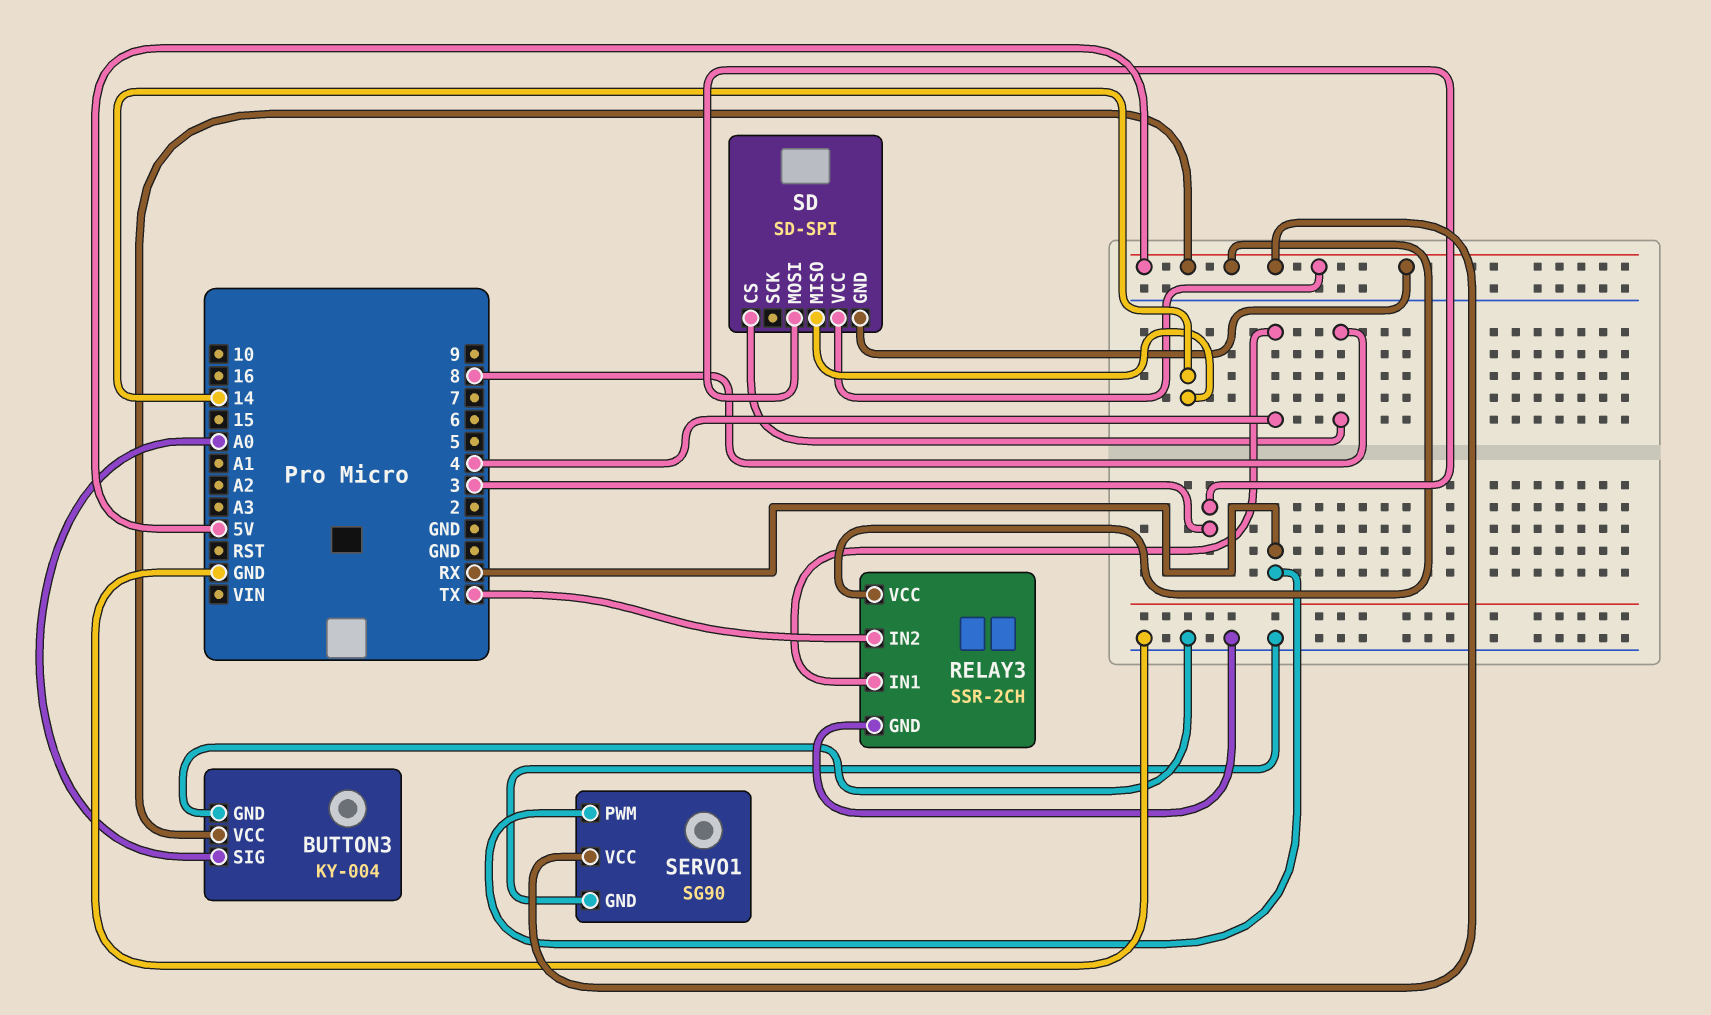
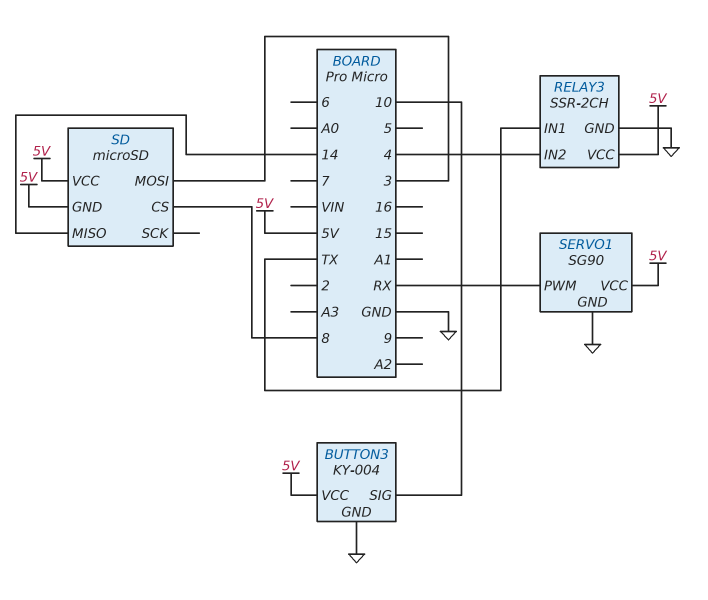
BUTTON3 pin SIG: A0 -> 10
RELAY3 pin IN1: 4 -> TX
RELAY3 pin IN2: TX -> 4
SD: SD-SPI -> microSD

